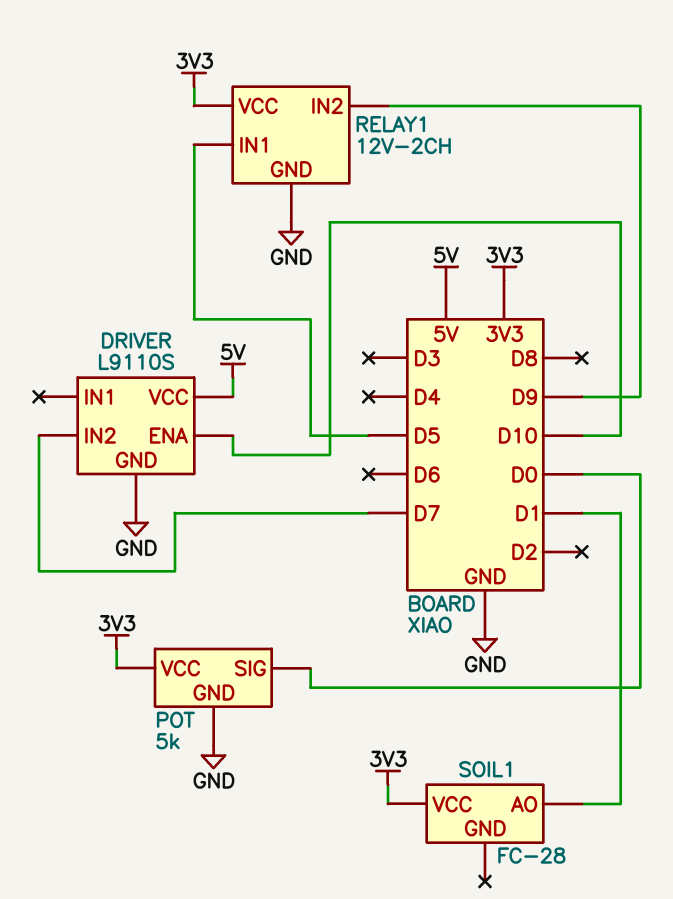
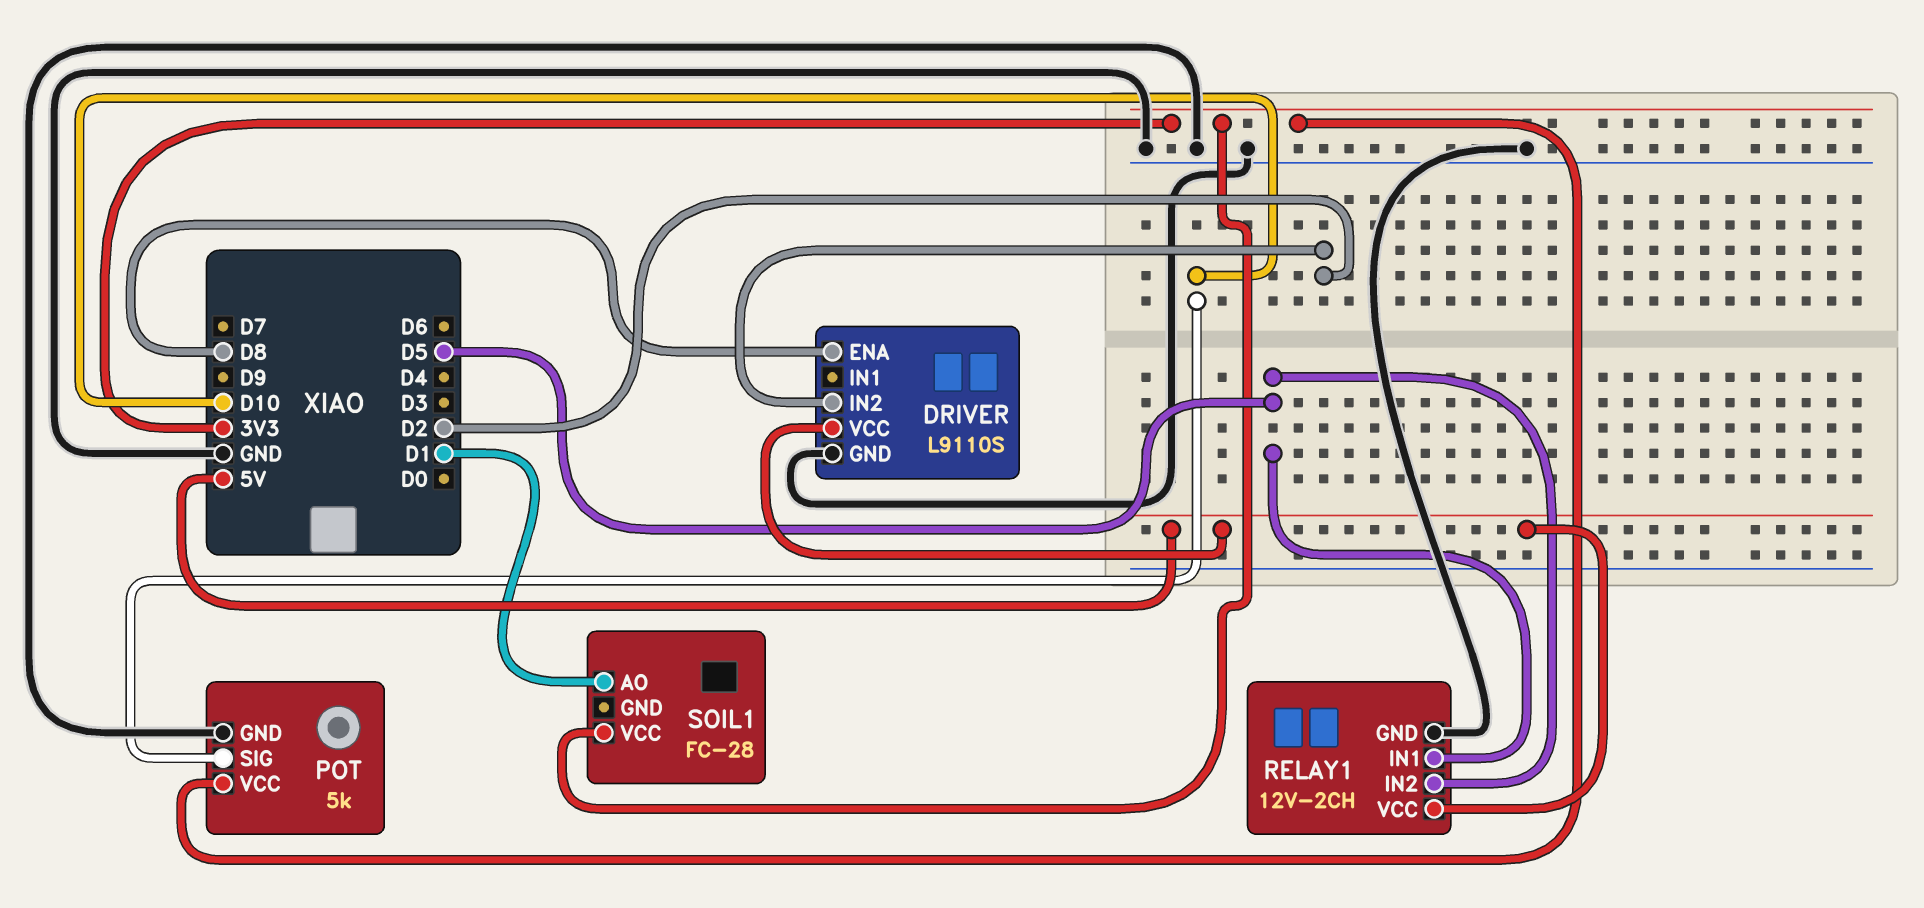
DRIVER pin ENA: D10 -> D8
DRIVER pin IN2: D7 -> D2
POT pin SIG: D0 -> D10
RELAY1 pin IN2: D9 -> D5
RELAY1 pin VCC: 3V3 -> 5V

